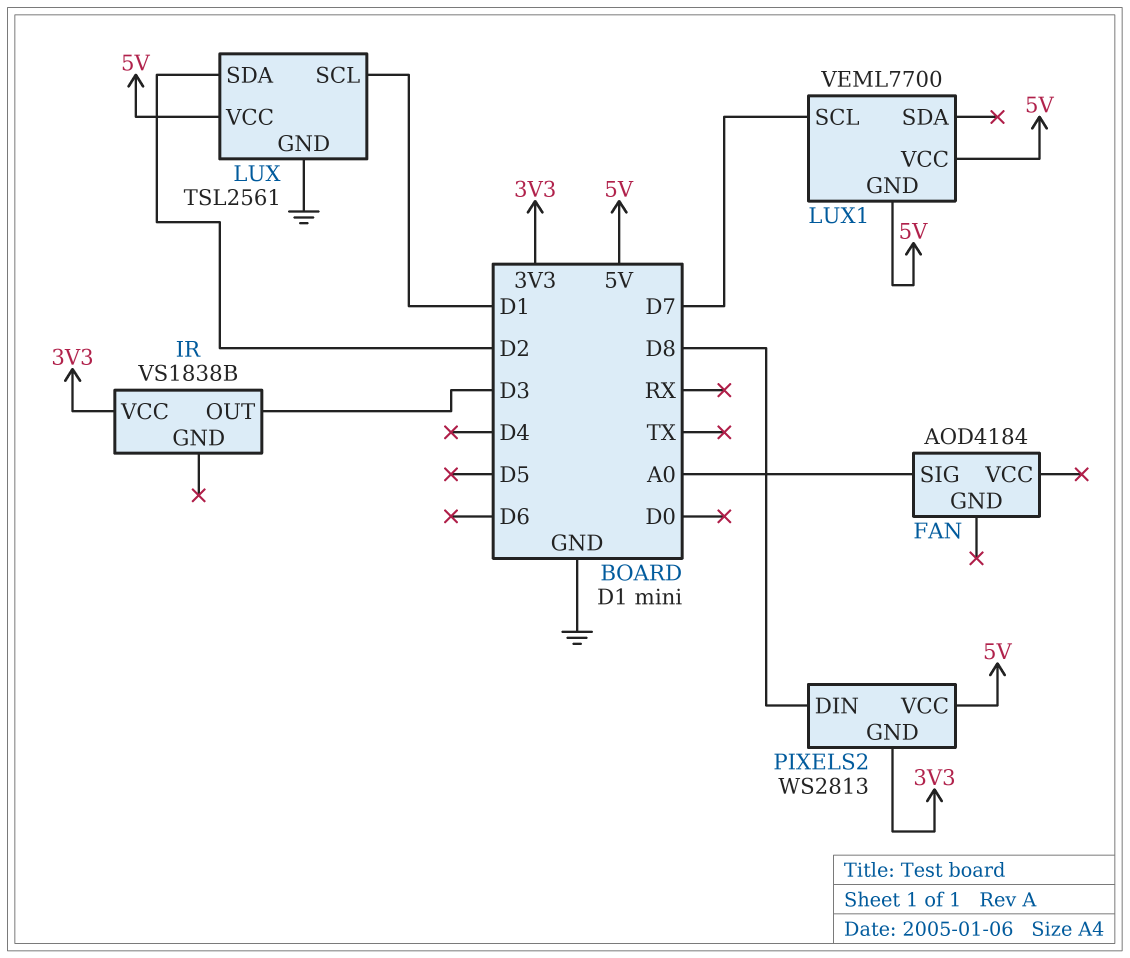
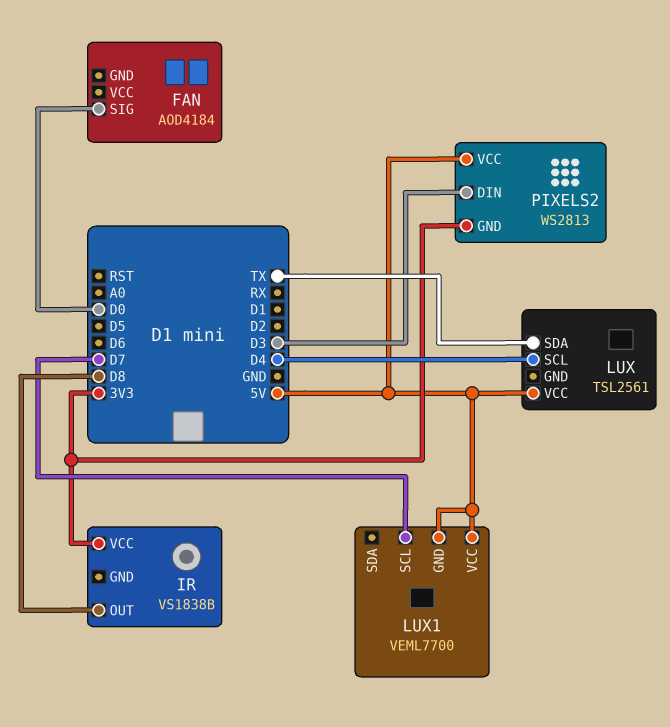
FAN pin SIG: A0 -> D0
IR pin OUT: D3 -> D8
LUX pin GND: GND -> none
LUX pin SCL: D1 -> D4
LUX pin SDA: D2 -> TX
PIXELS2 pin DIN: D8 -> D3

